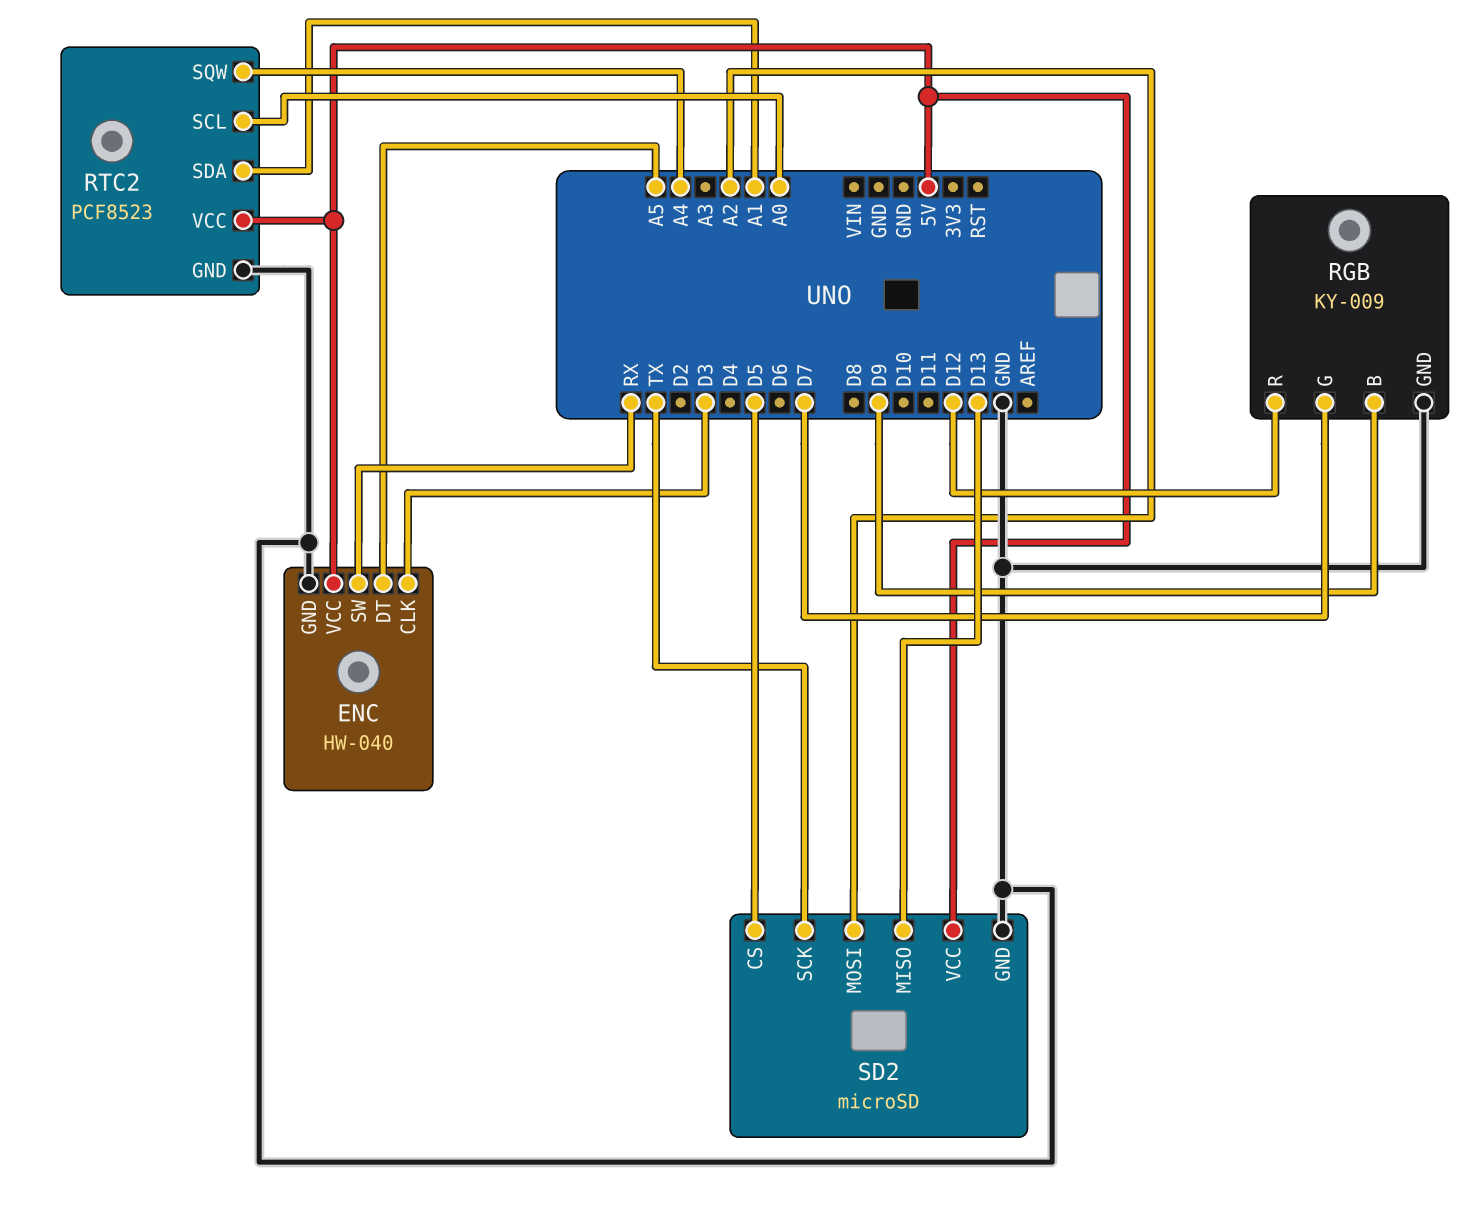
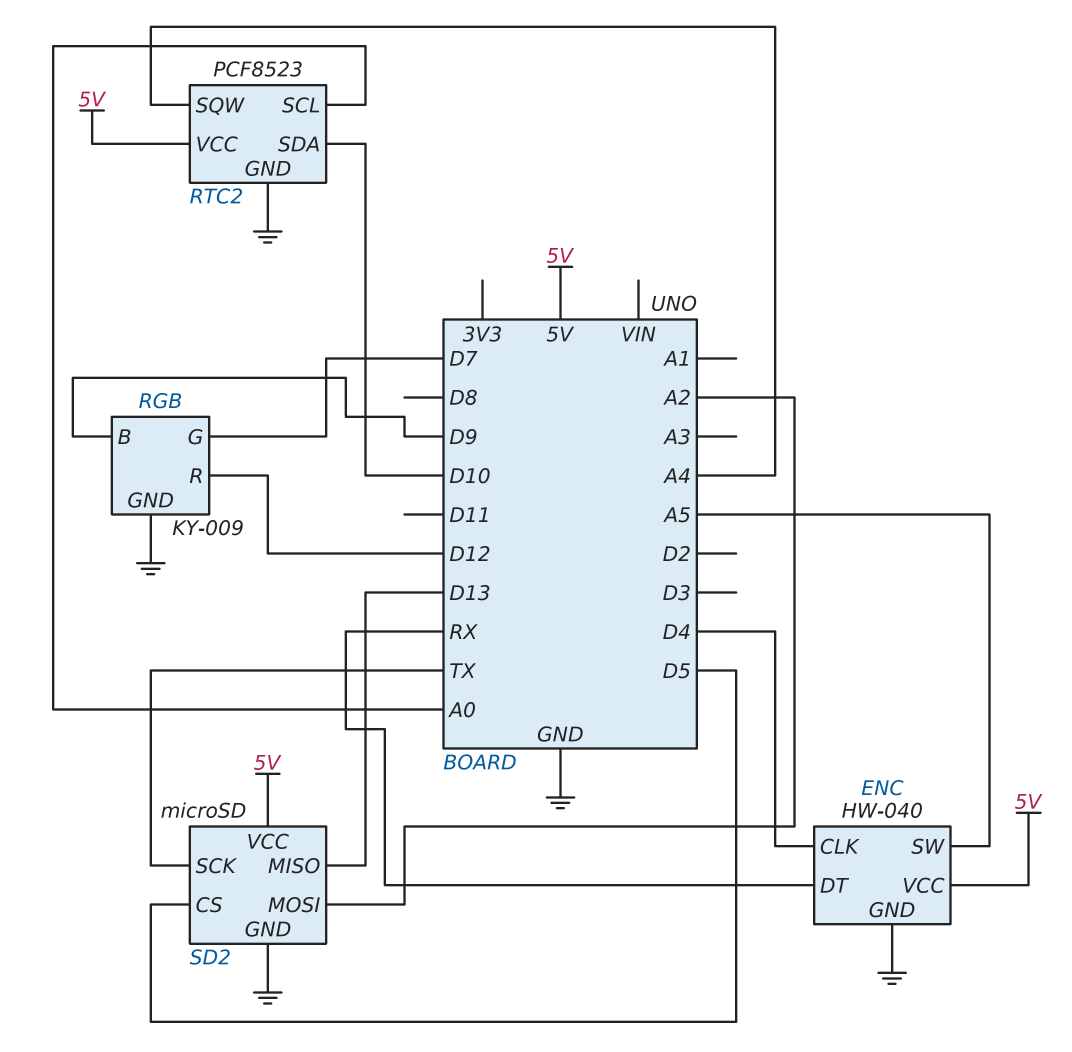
ENC pin CLK: D3 -> D4
ENC pin DT: A5 -> RX
ENC pin SW: RX -> A5
RTC2 pin SDA: A1 -> D10

